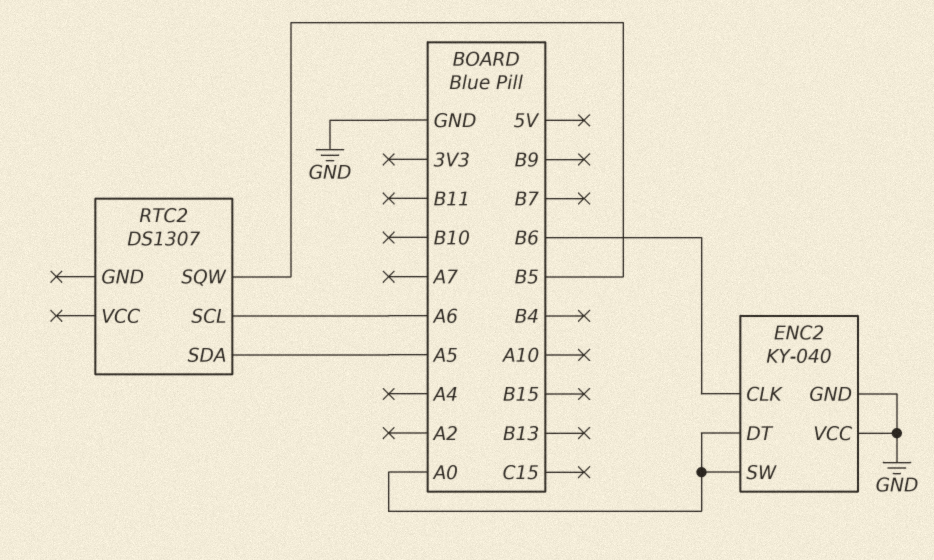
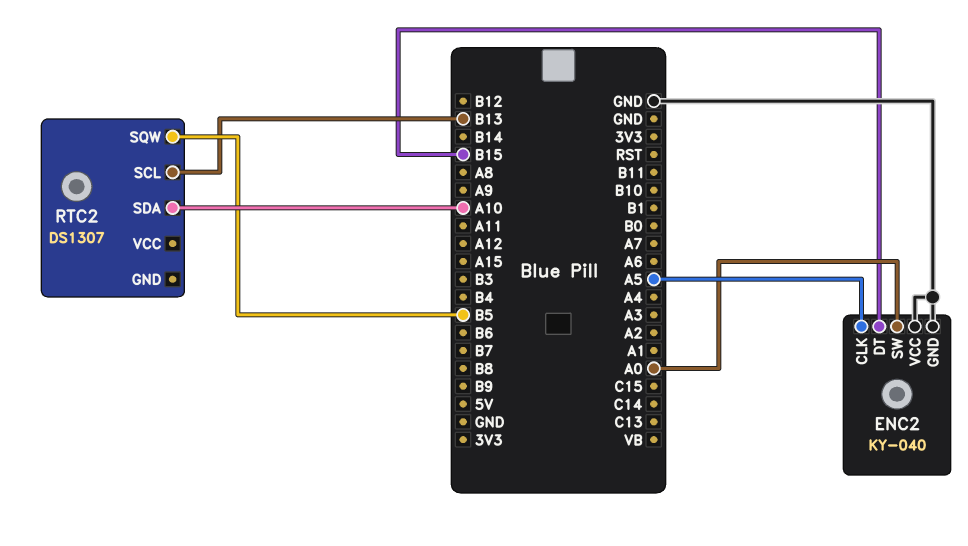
ENC2 pin CLK: B6 -> A5
ENC2 pin DT: A0 -> B15
RTC2 pin SCL: A6 -> B13
RTC2 pin SDA: A5 -> A10

